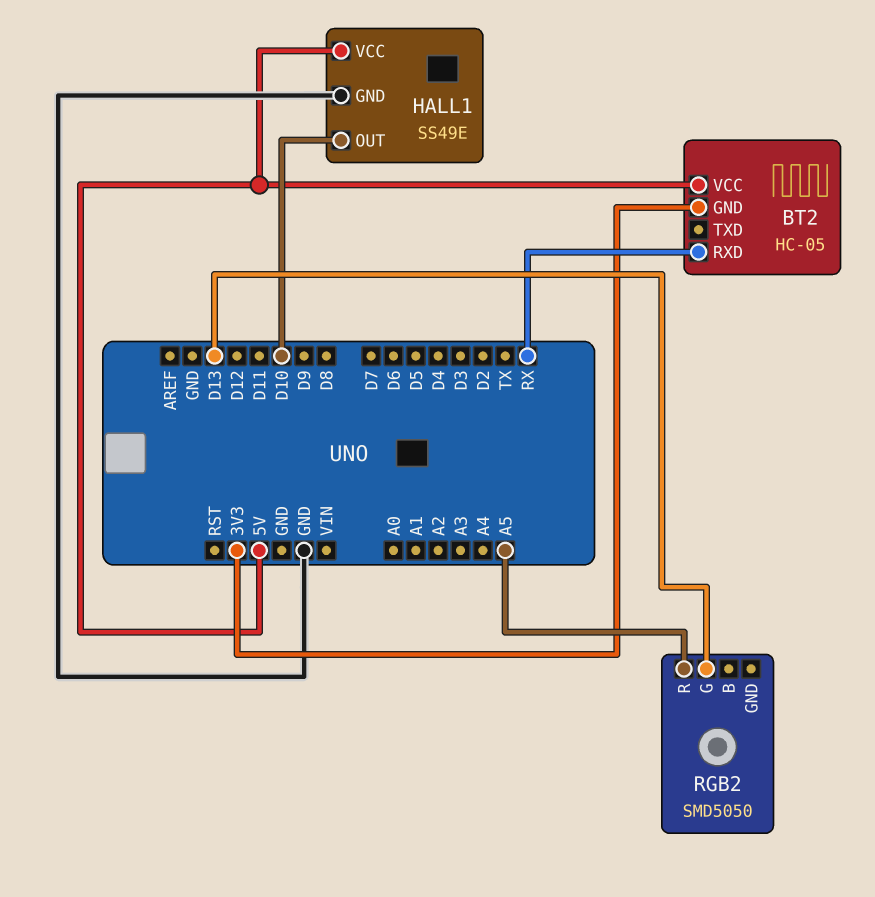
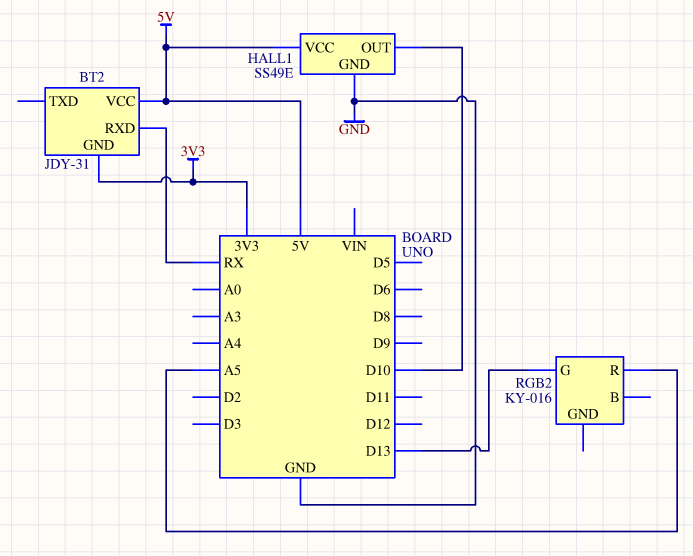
BT2: HC-05 -> JDY-31
RGB2: SMD5050 -> KY-016

